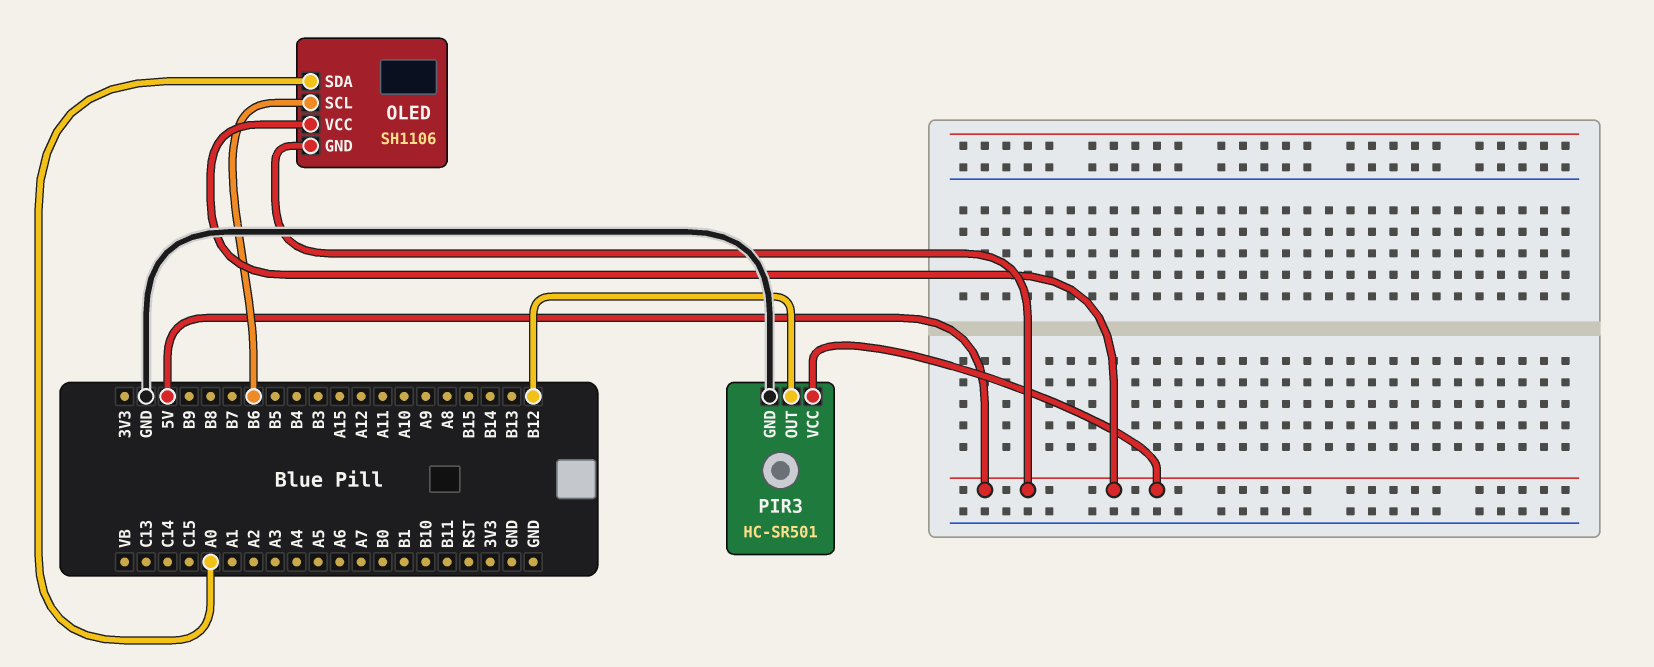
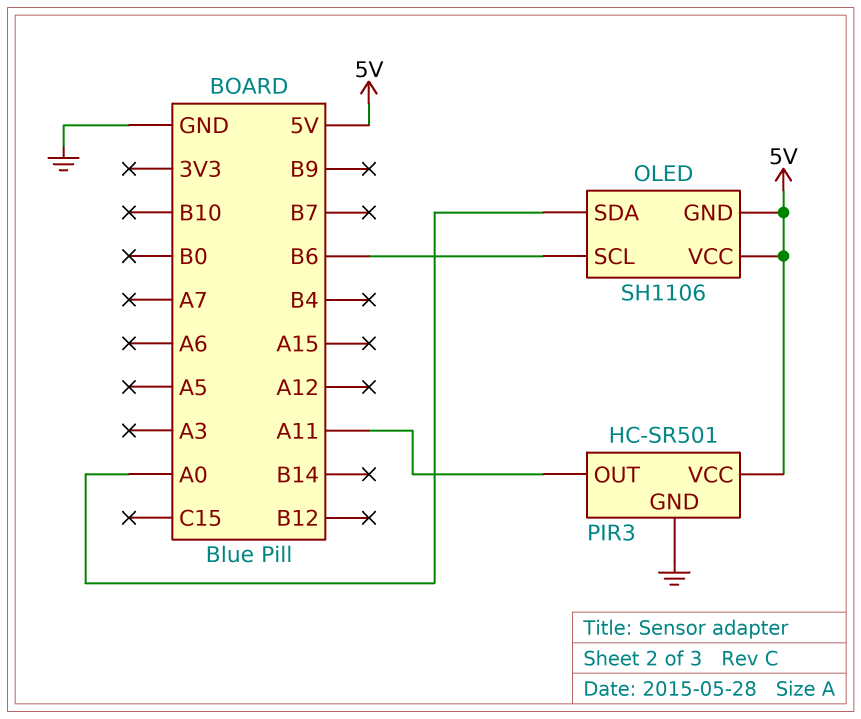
PIR3 pin OUT: B12 -> A11

